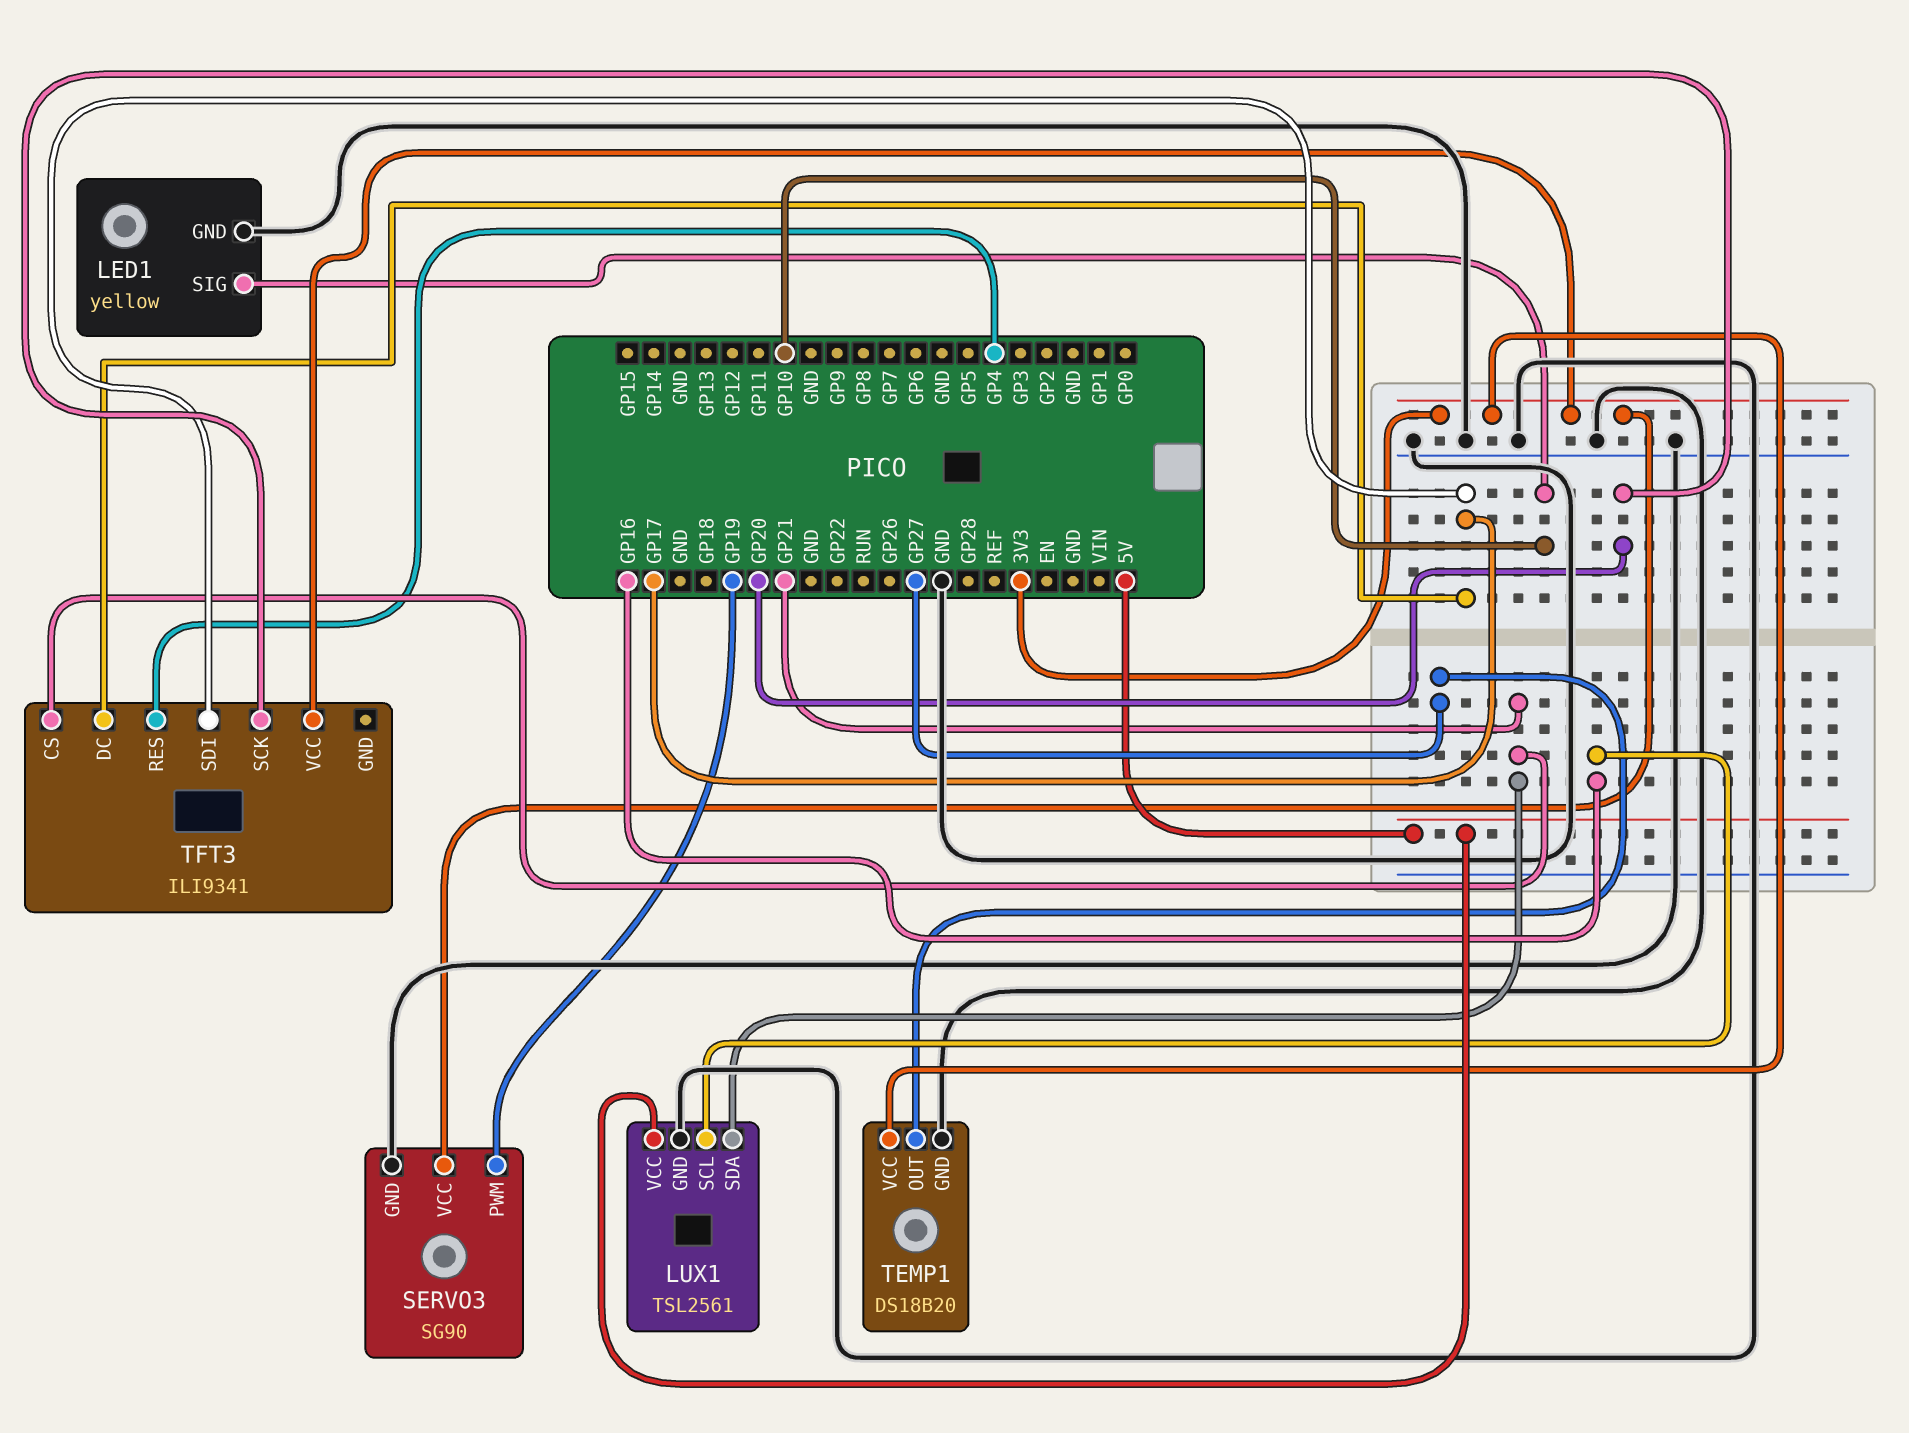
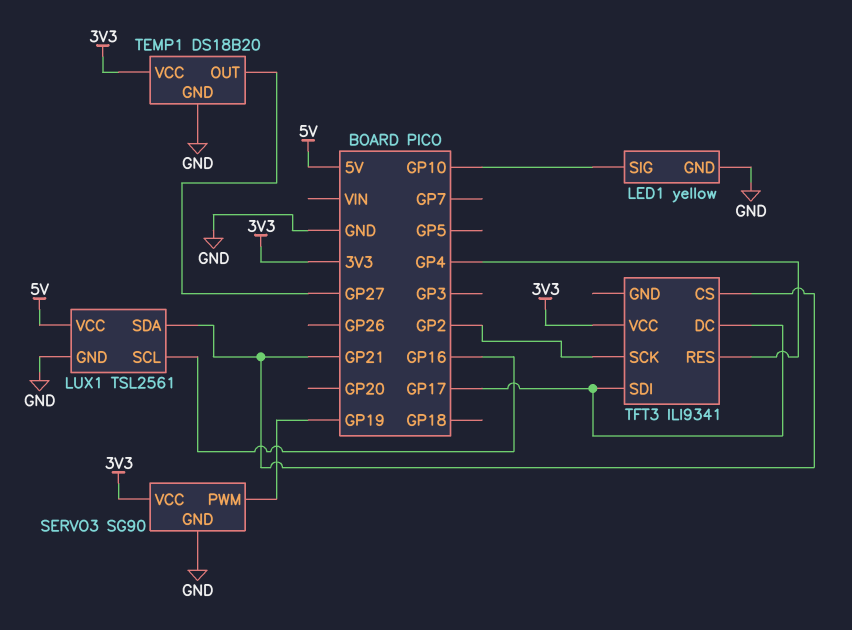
TFT3 pin SCK: GP20 -> GP2

